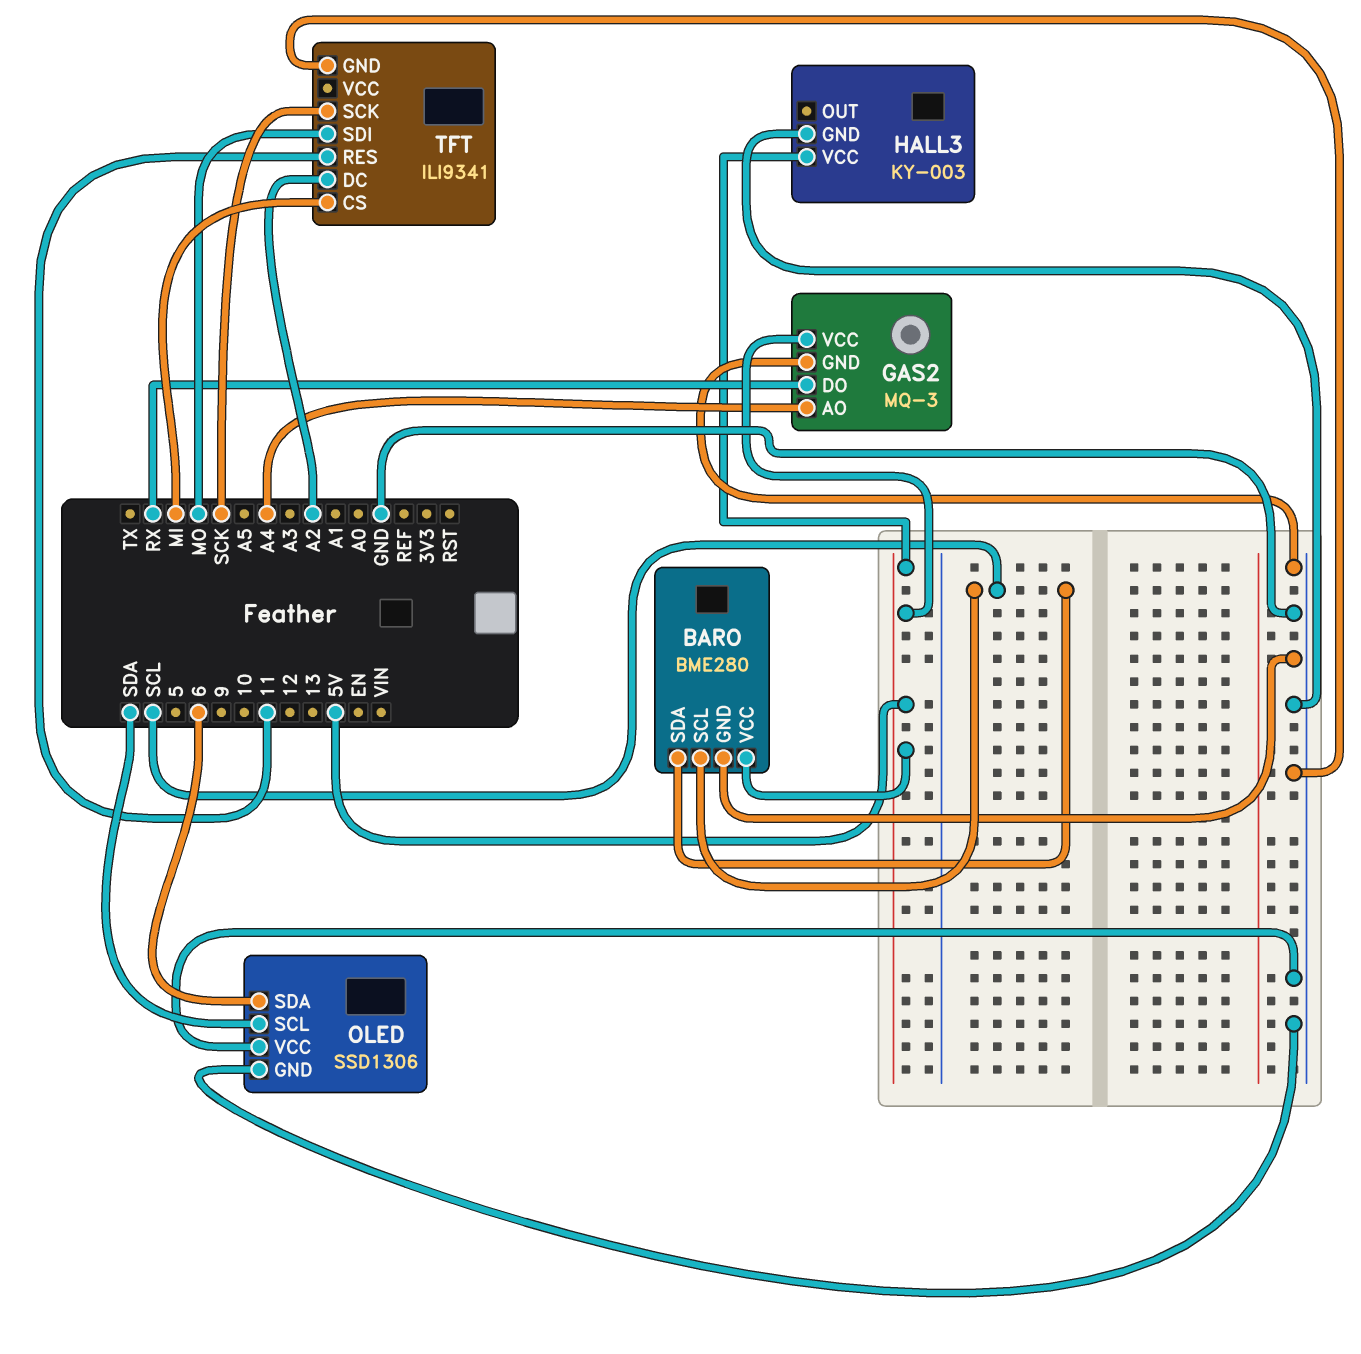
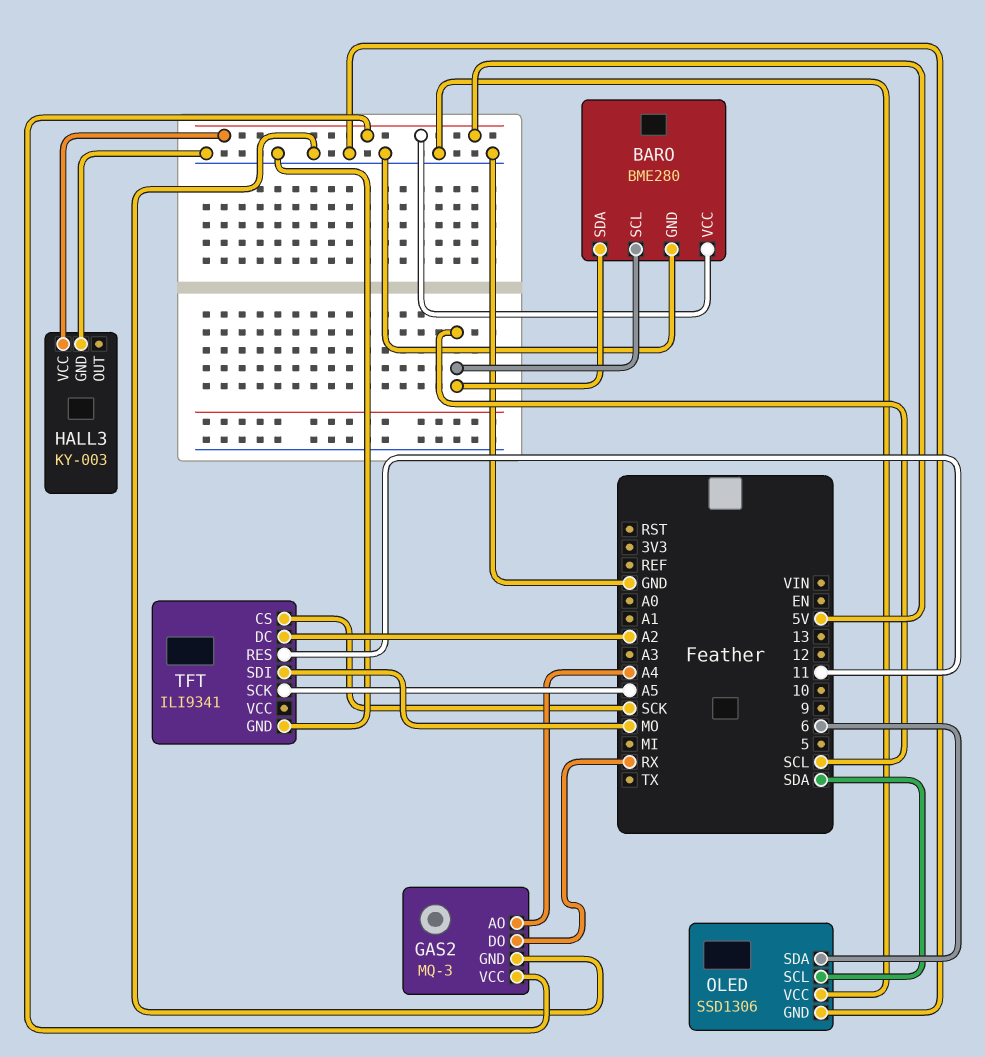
TFT pin CS: MI -> SCK
TFT pin SCK: SCK -> A5

